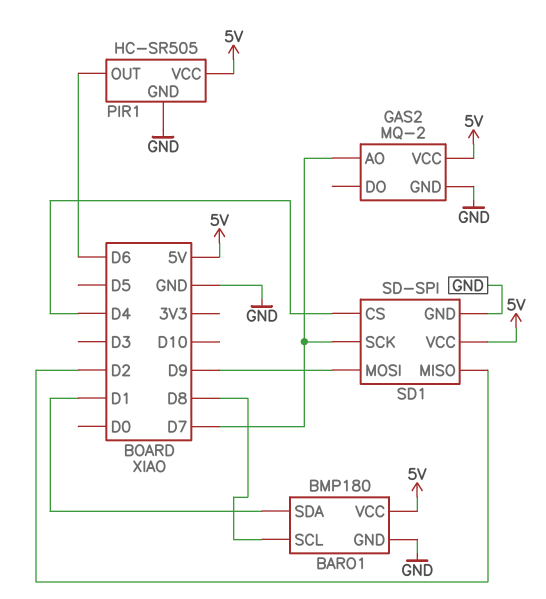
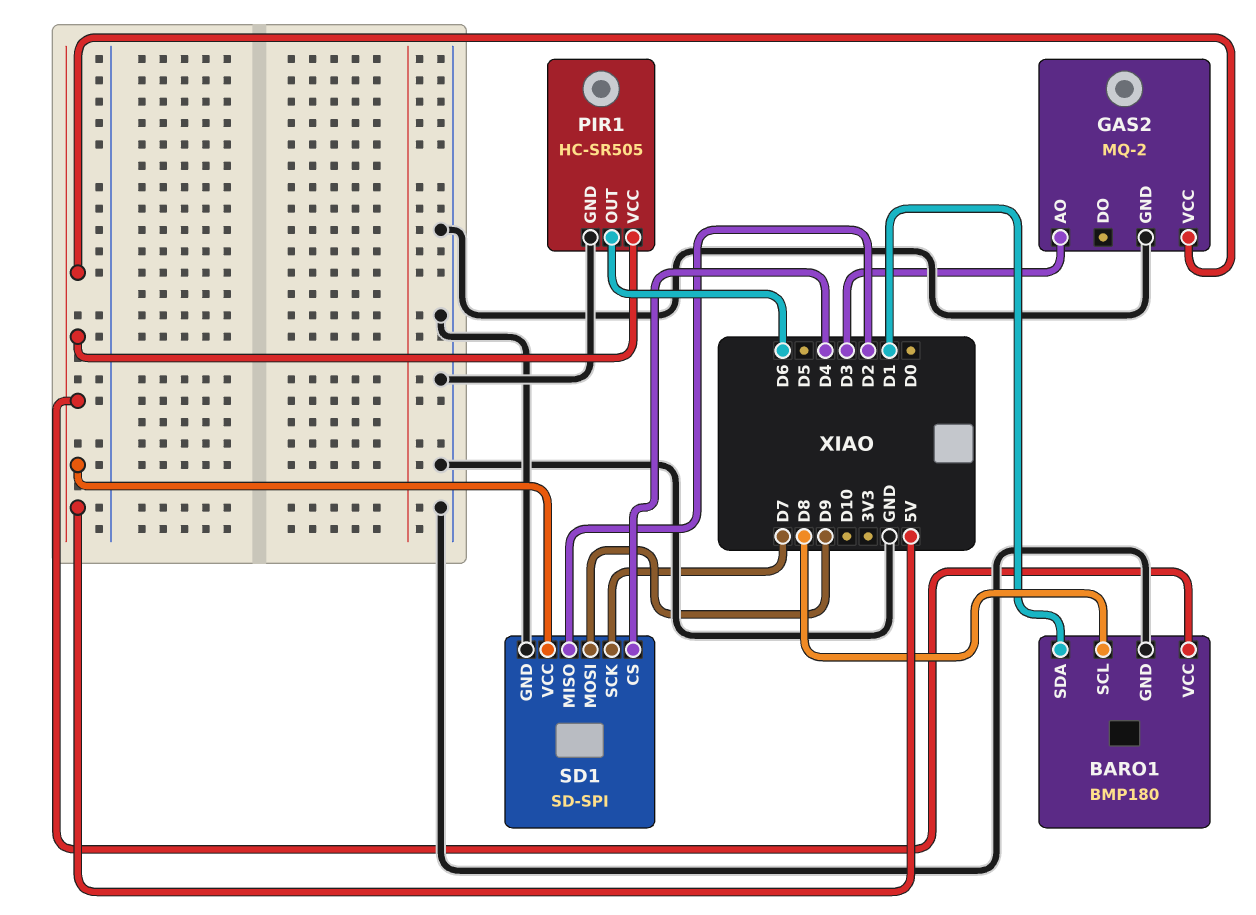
GAS2 pin AO: D7 -> D3

